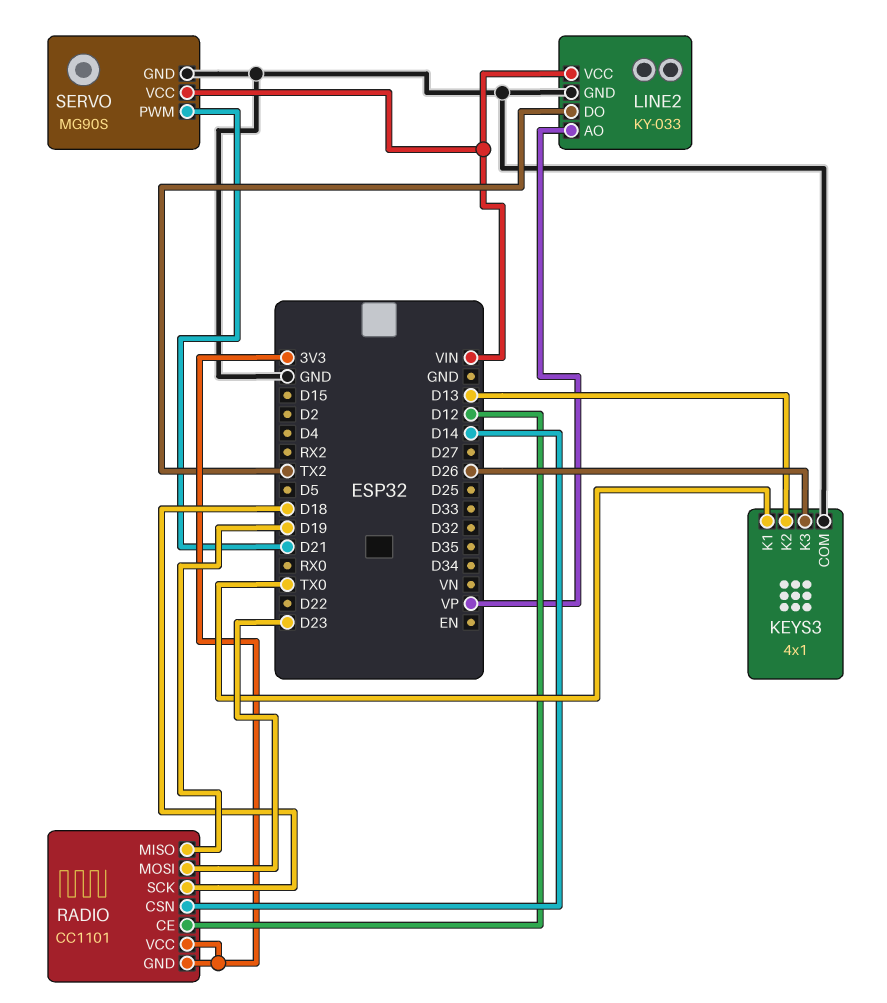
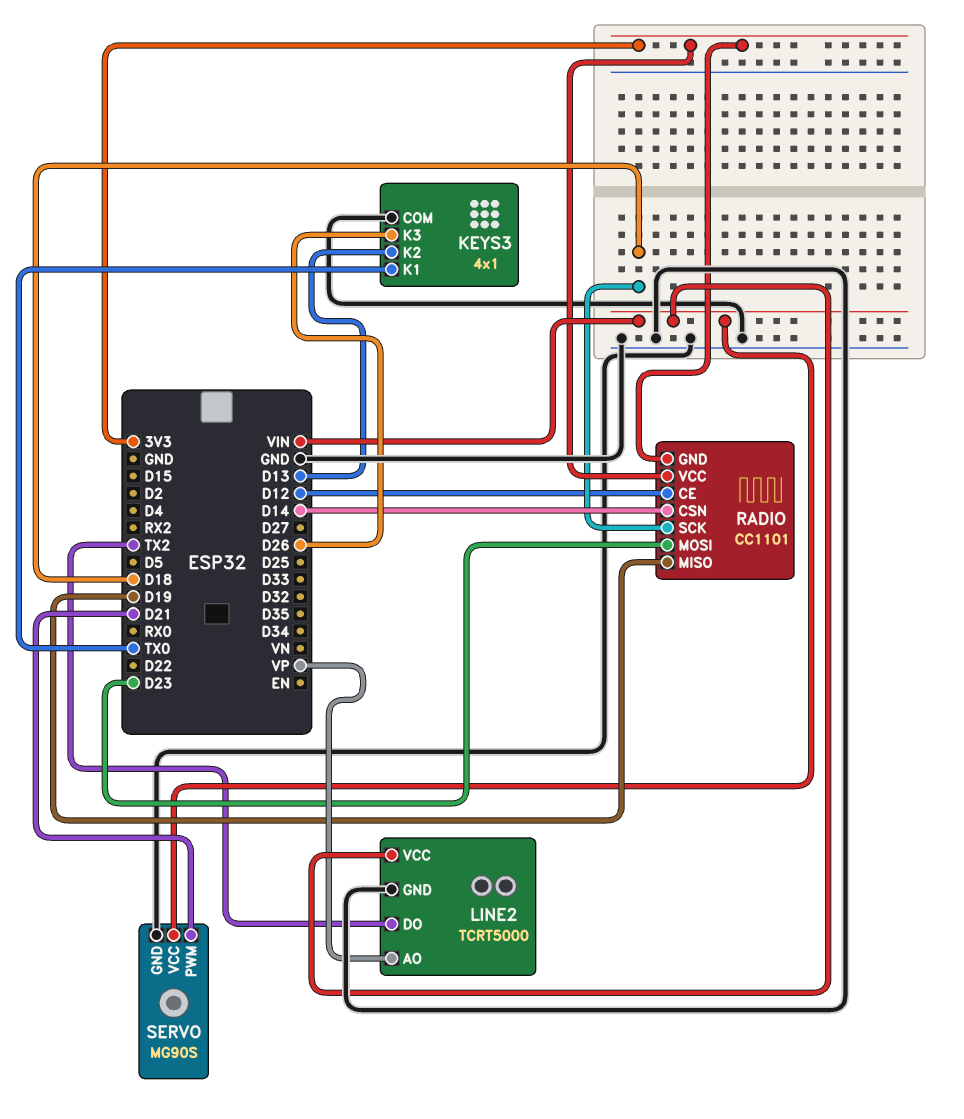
LINE2: KY-033 -> TCRT5000

